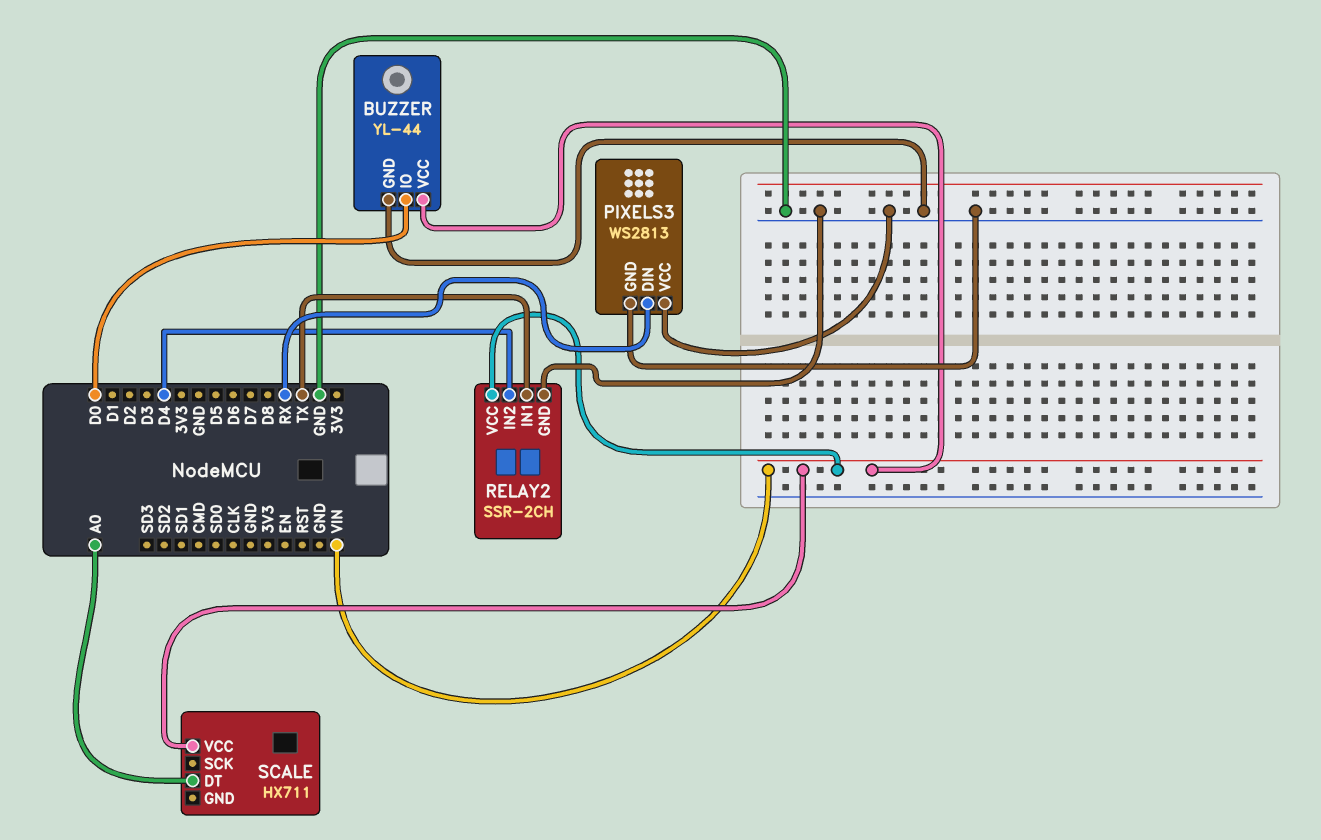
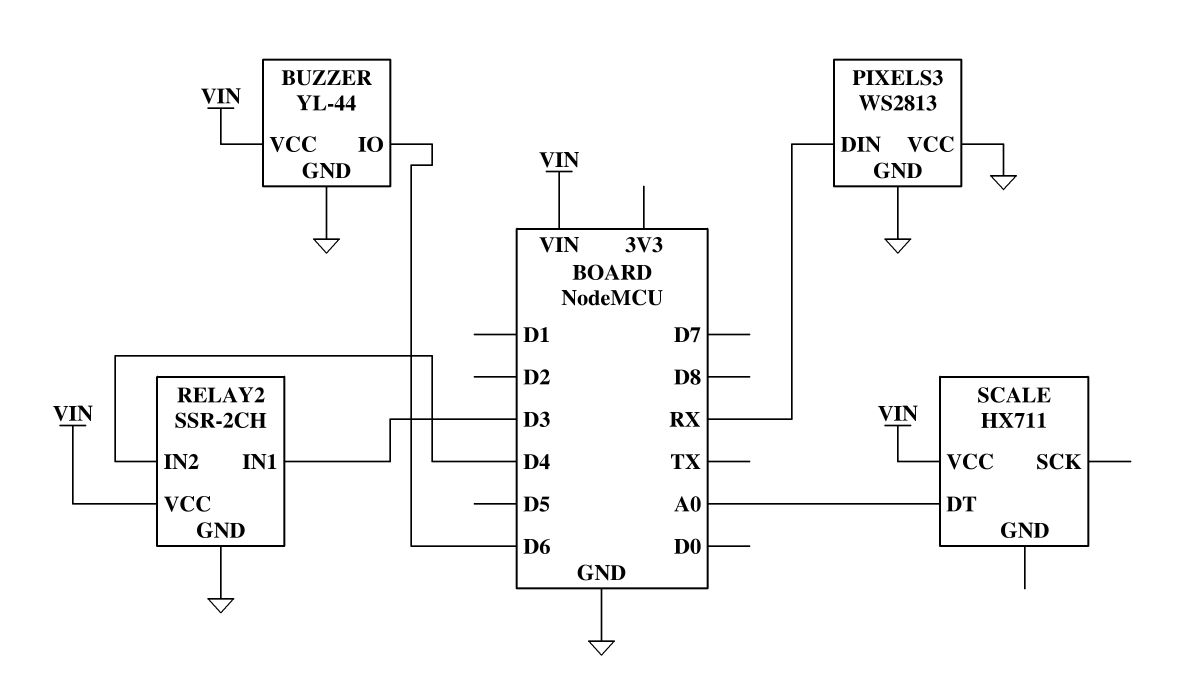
BUZZER pin IO: D0 -> D6
RELAY2 pin IN1: TX -> D3

